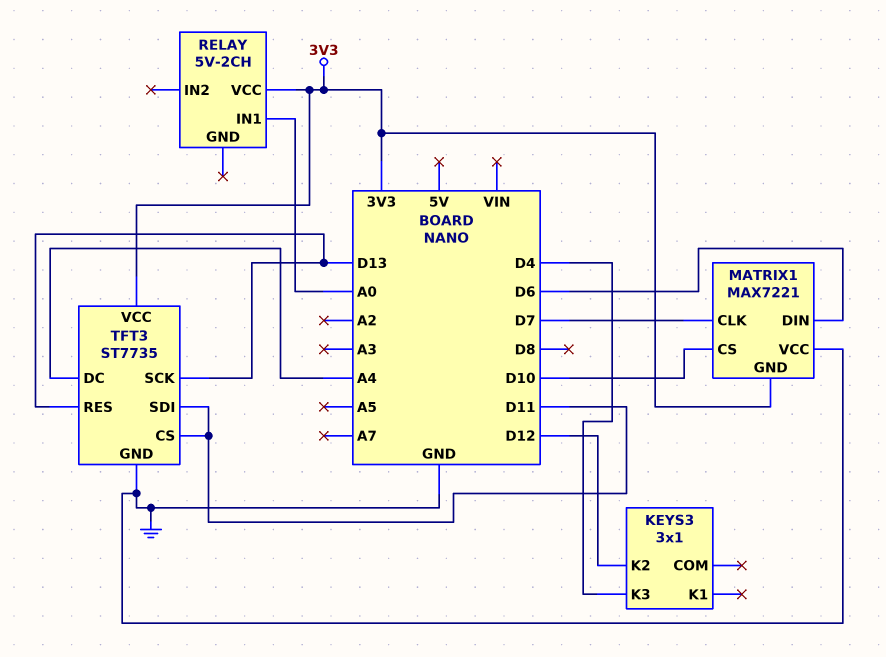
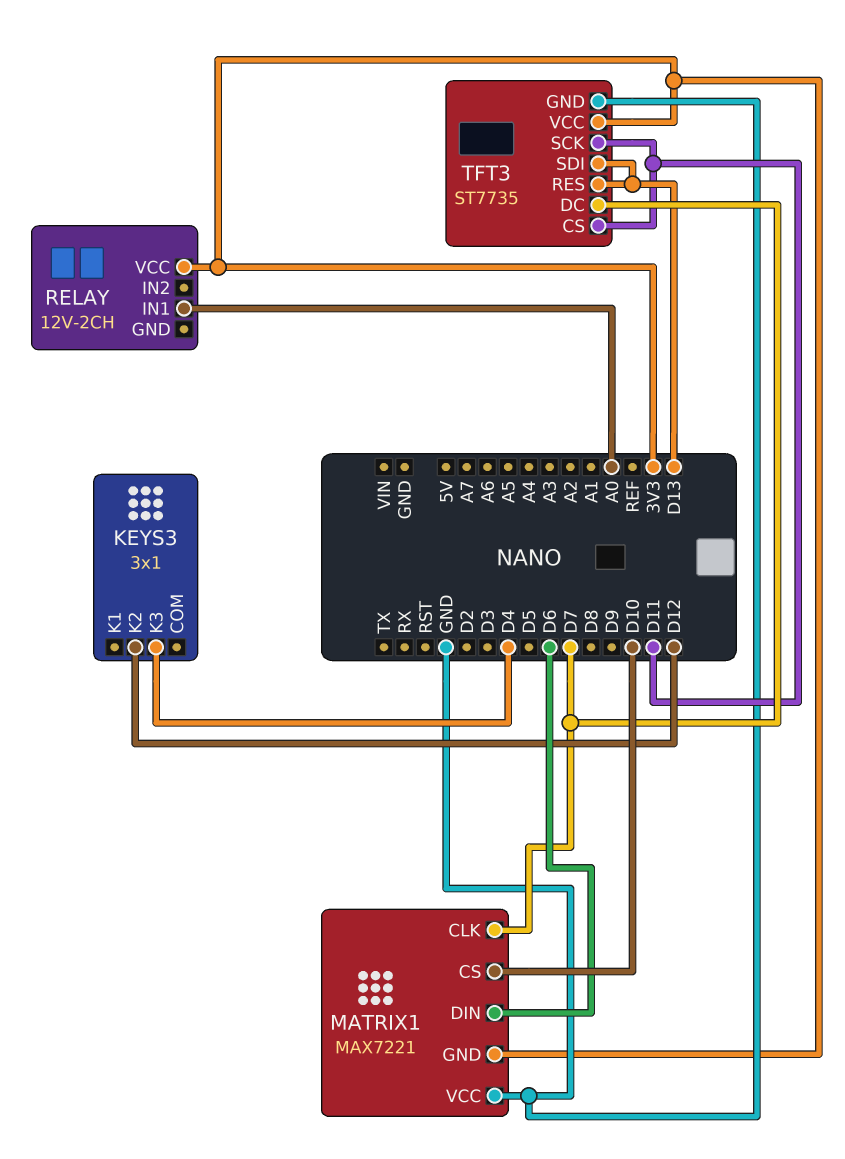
RELAY: 5V-2CH -> 12V-2CH
TFT3 pin DC: A4 -> D7
TFT3 pin SCK: D13 -> D11
TFT3 pin SDI: D11 -> D13

